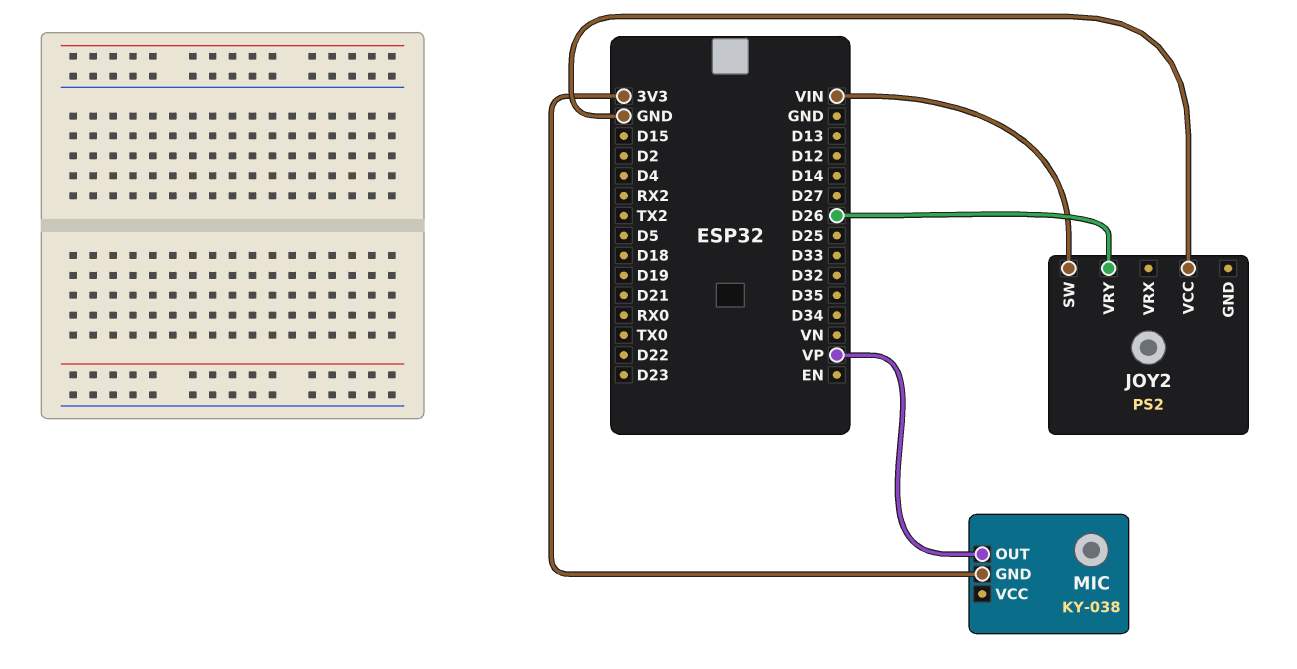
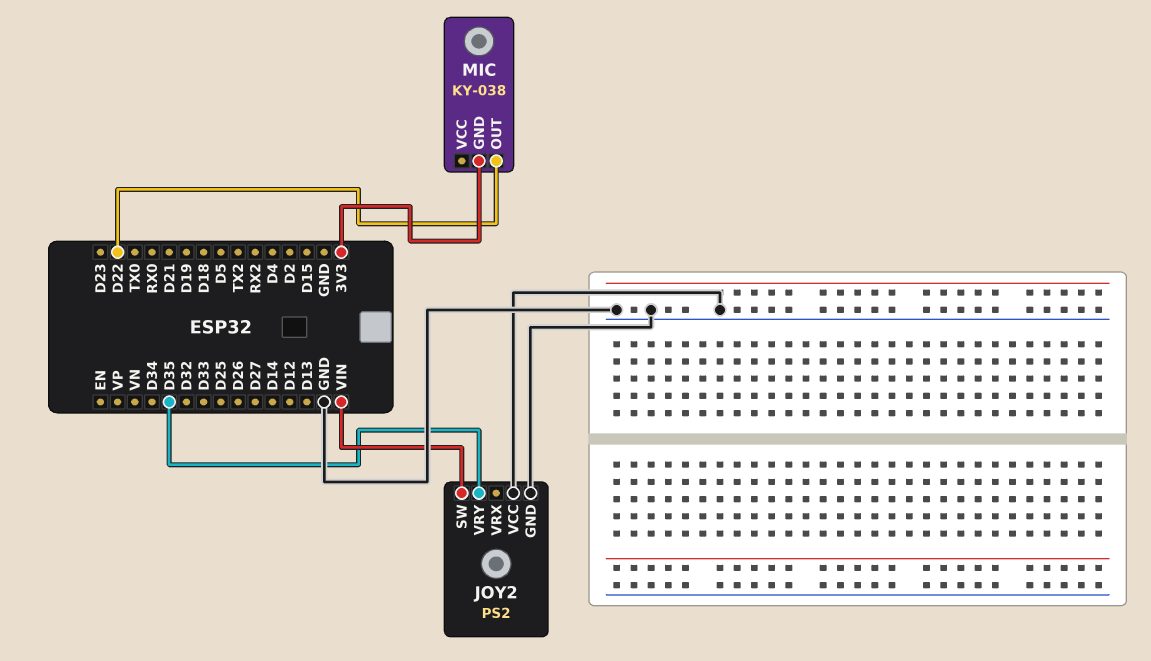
JOY2 pin GND: none -> GND
JOY2 pin VRY: D26 -> D35
MIC pin OUT: VP -> D22

